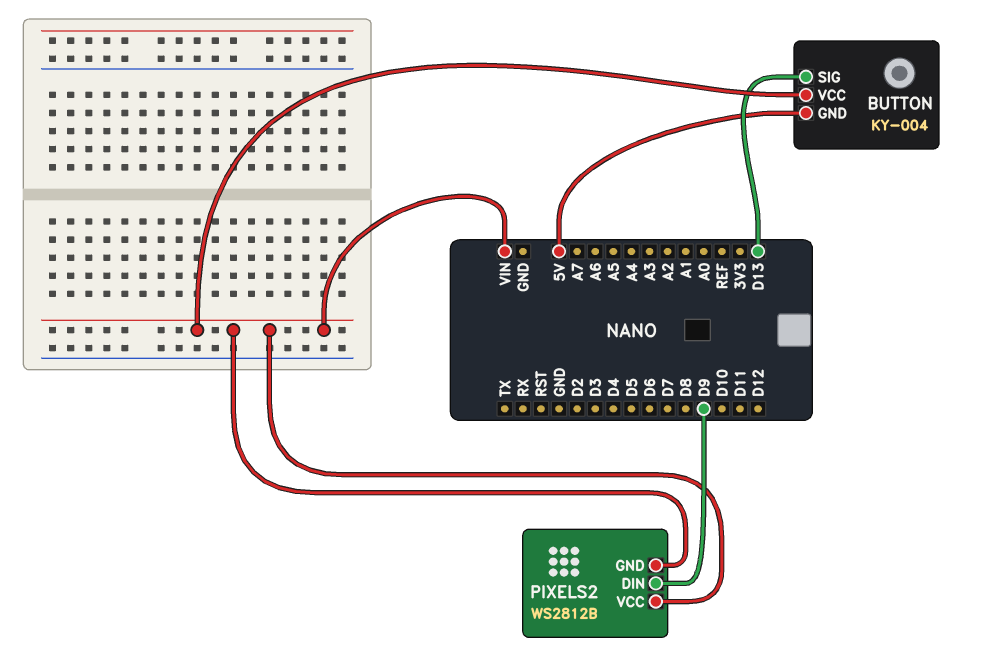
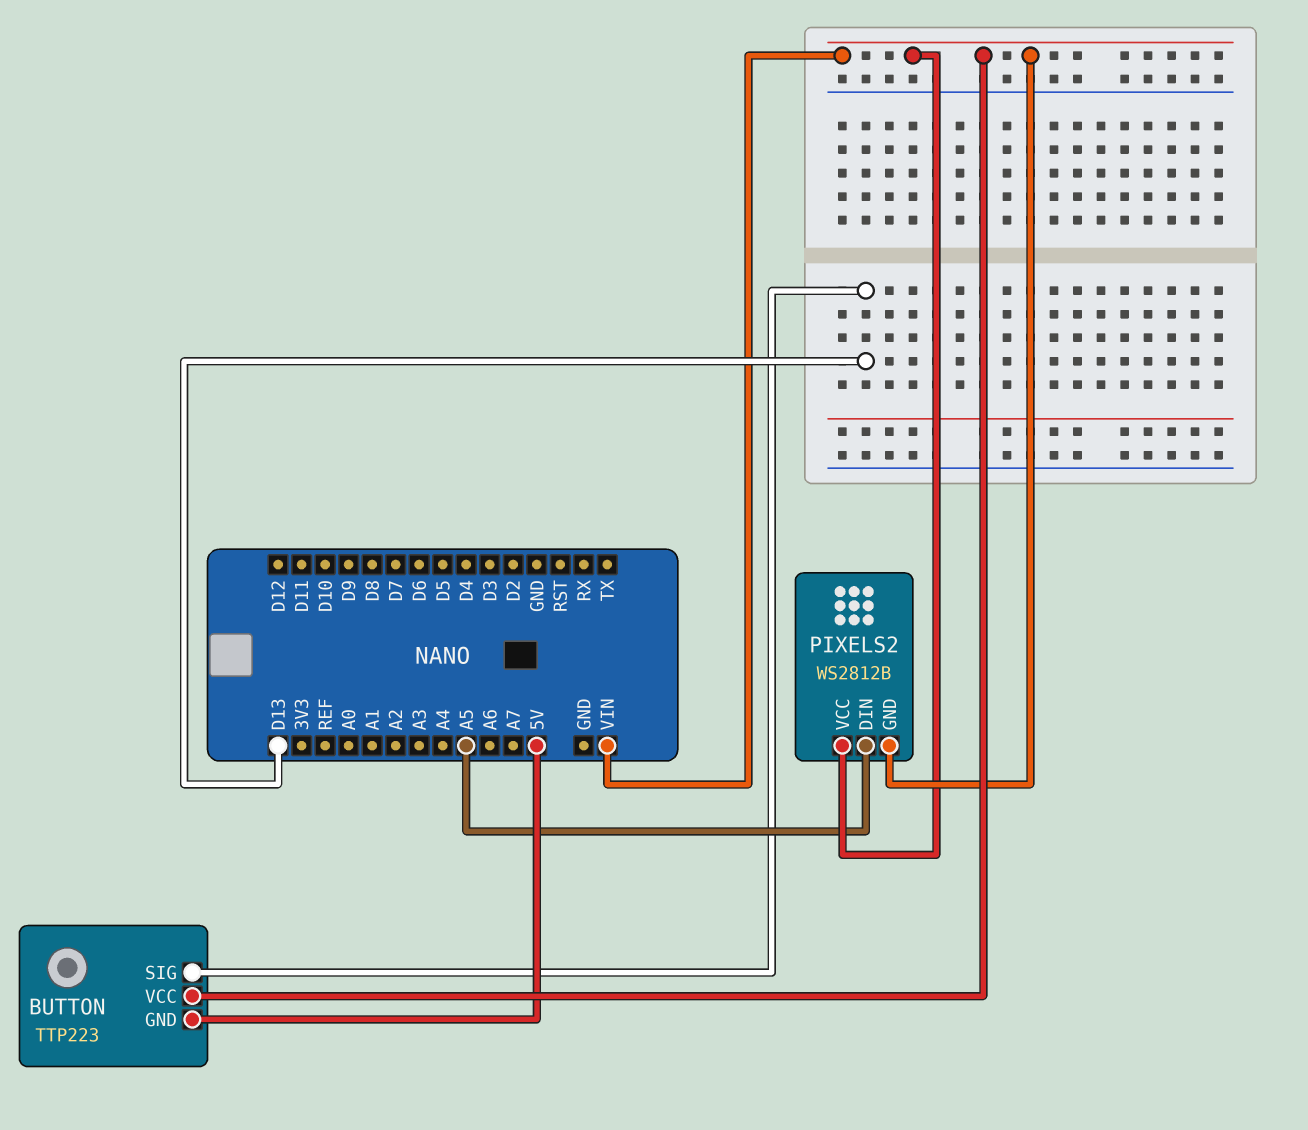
BUTTON: KY-004 -> TTP223
PIXELS2 pin DIN: D9 -> A5

